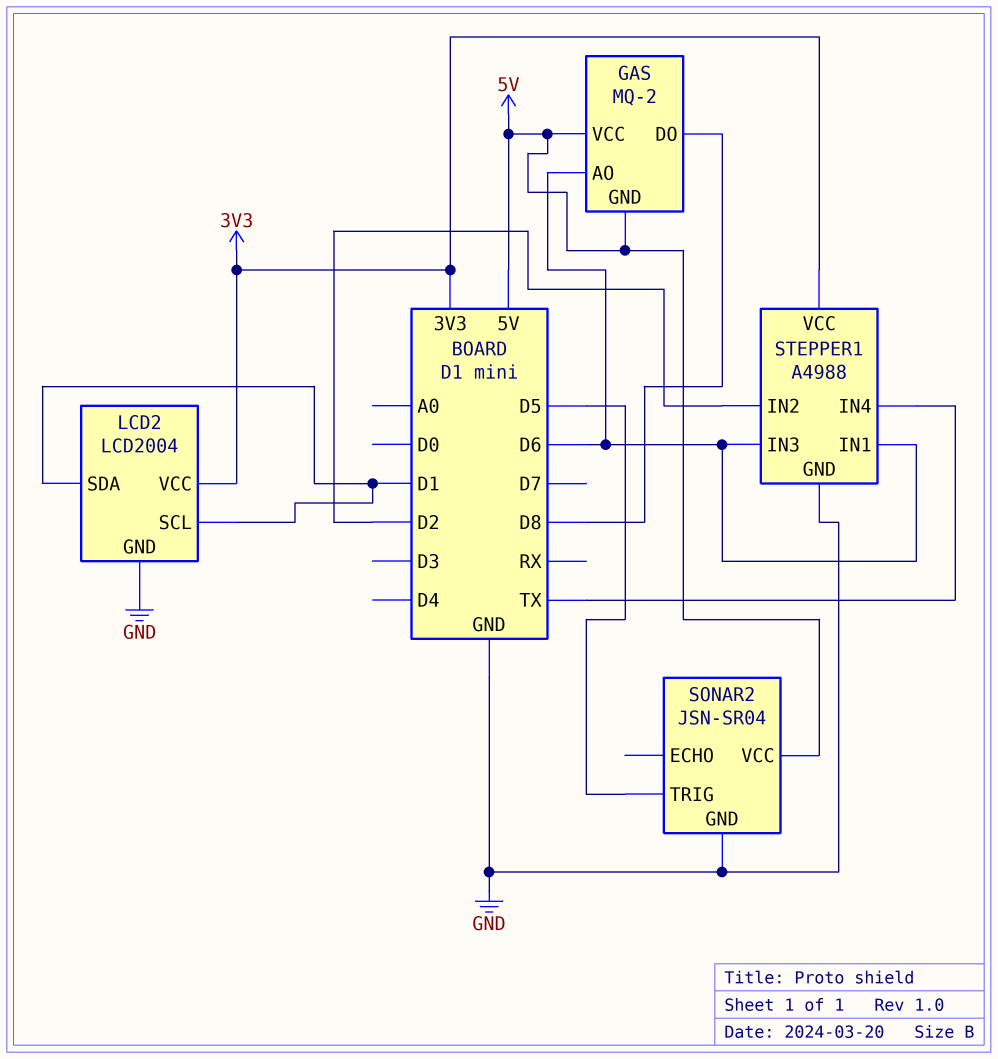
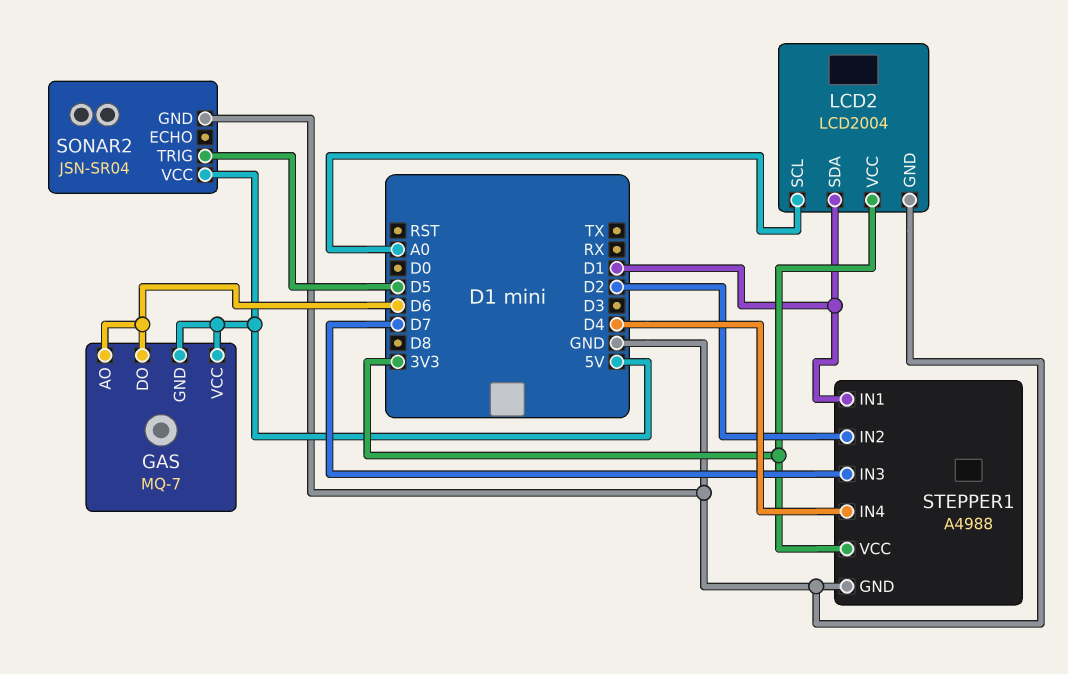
GAS: MQ-2 -> MQ-7
GAS pin DO: D8 -> D6
LCD2 pin SCL: D1 -> A0
STEPPER1 pin IN1: D6 -> D1
STEPPER1 pin IN3: D6 -> D7
STEPPER1 pin IN4: TX -> D4

